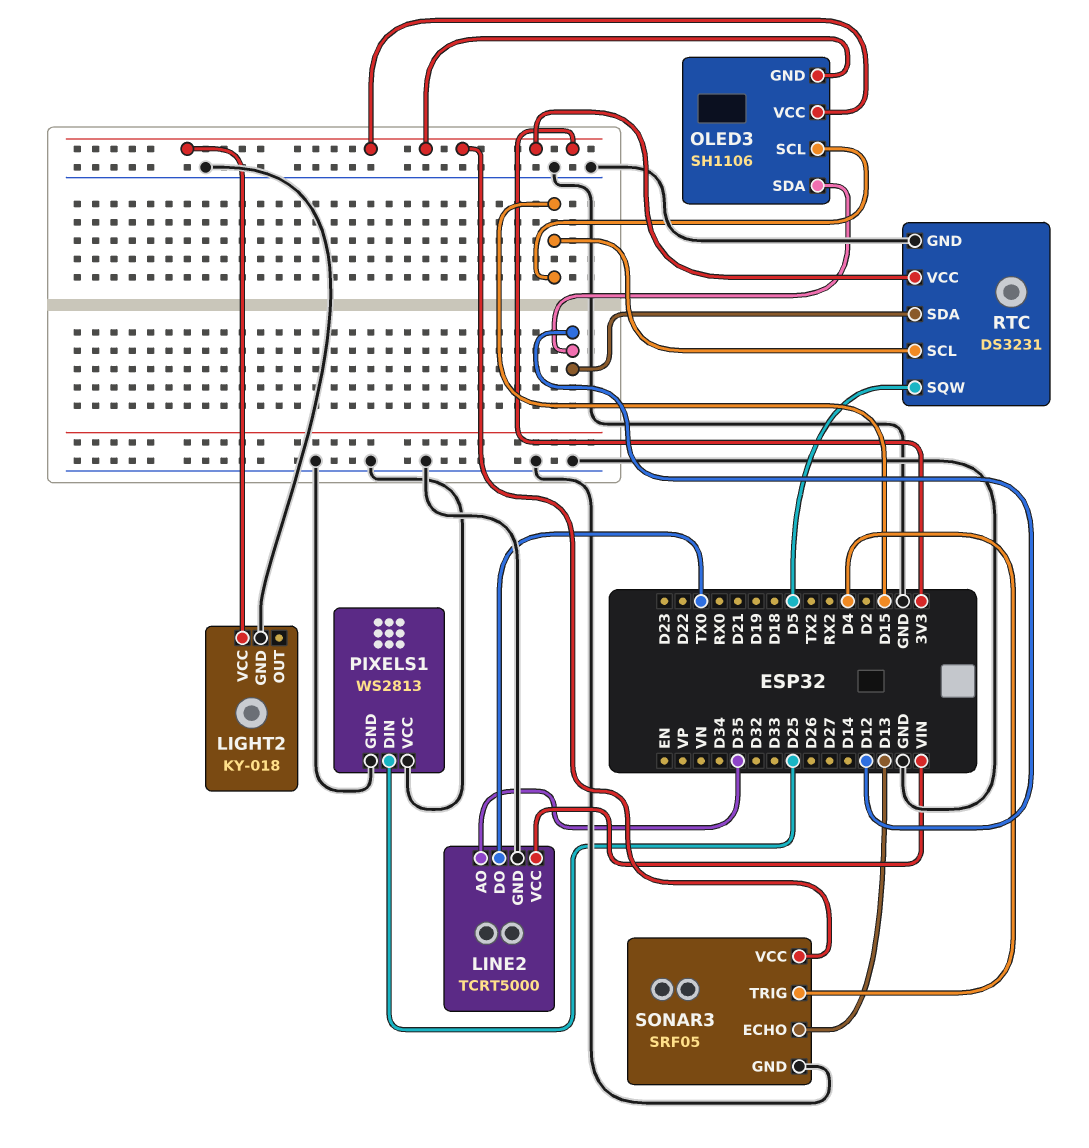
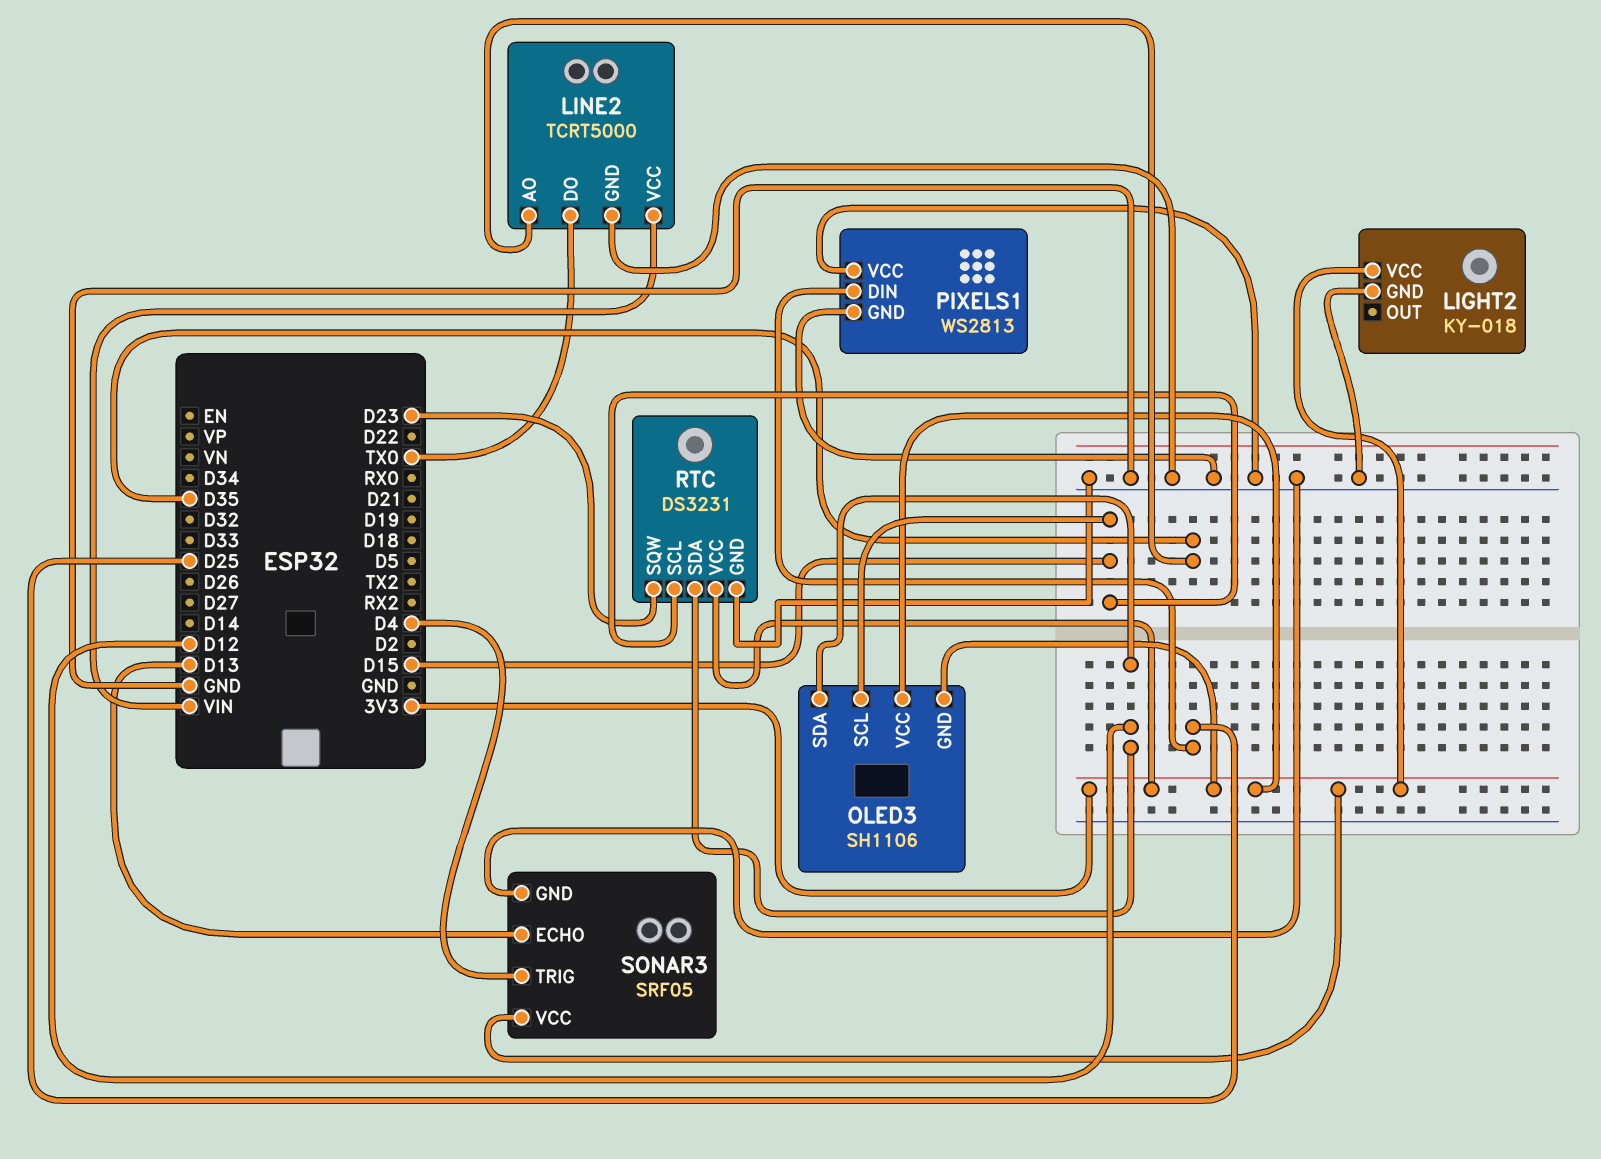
RTC pin SQW: D5 -> D23

